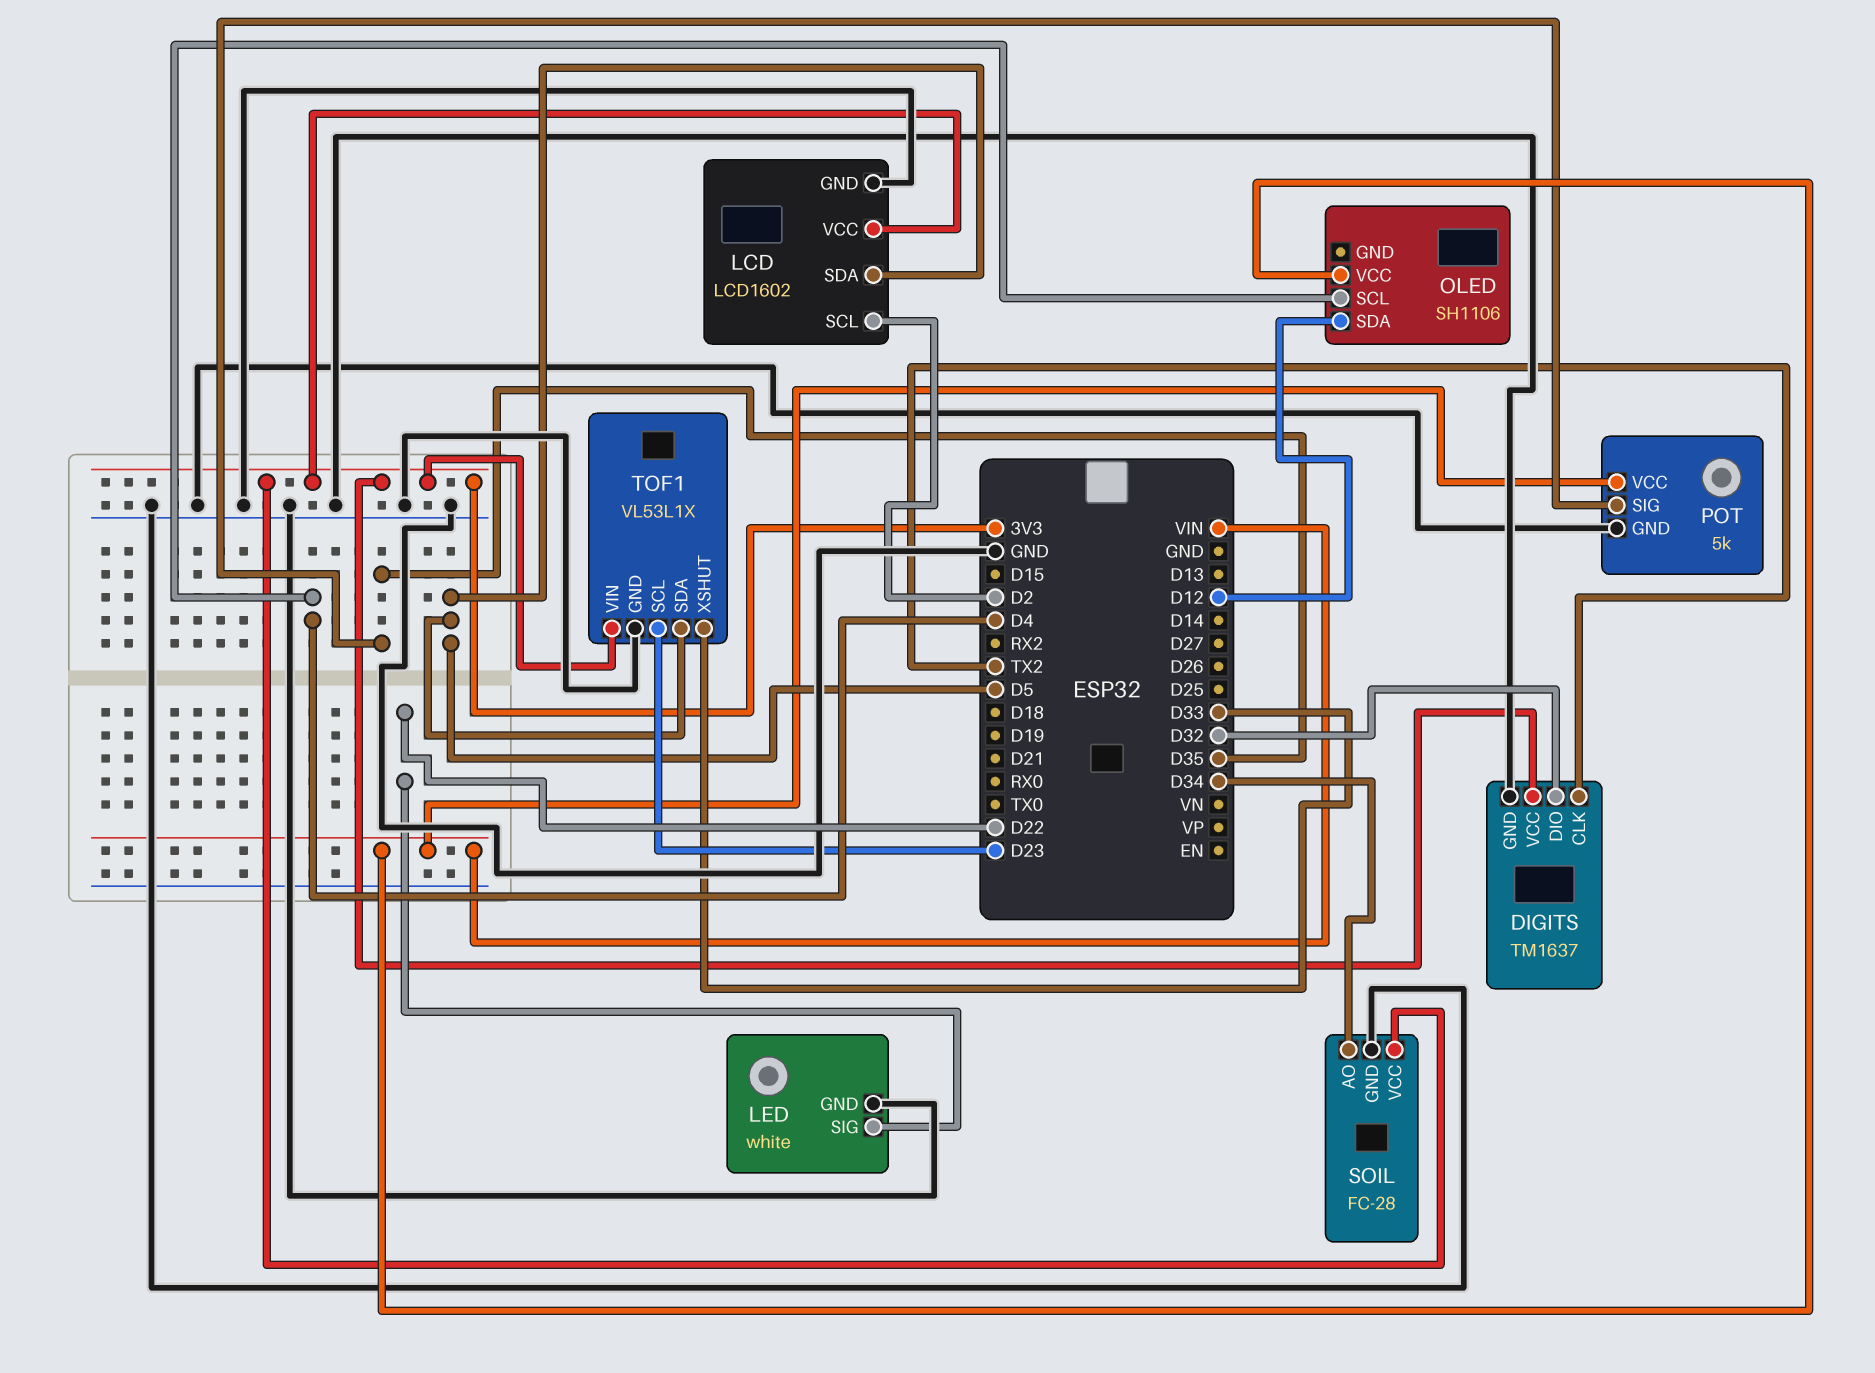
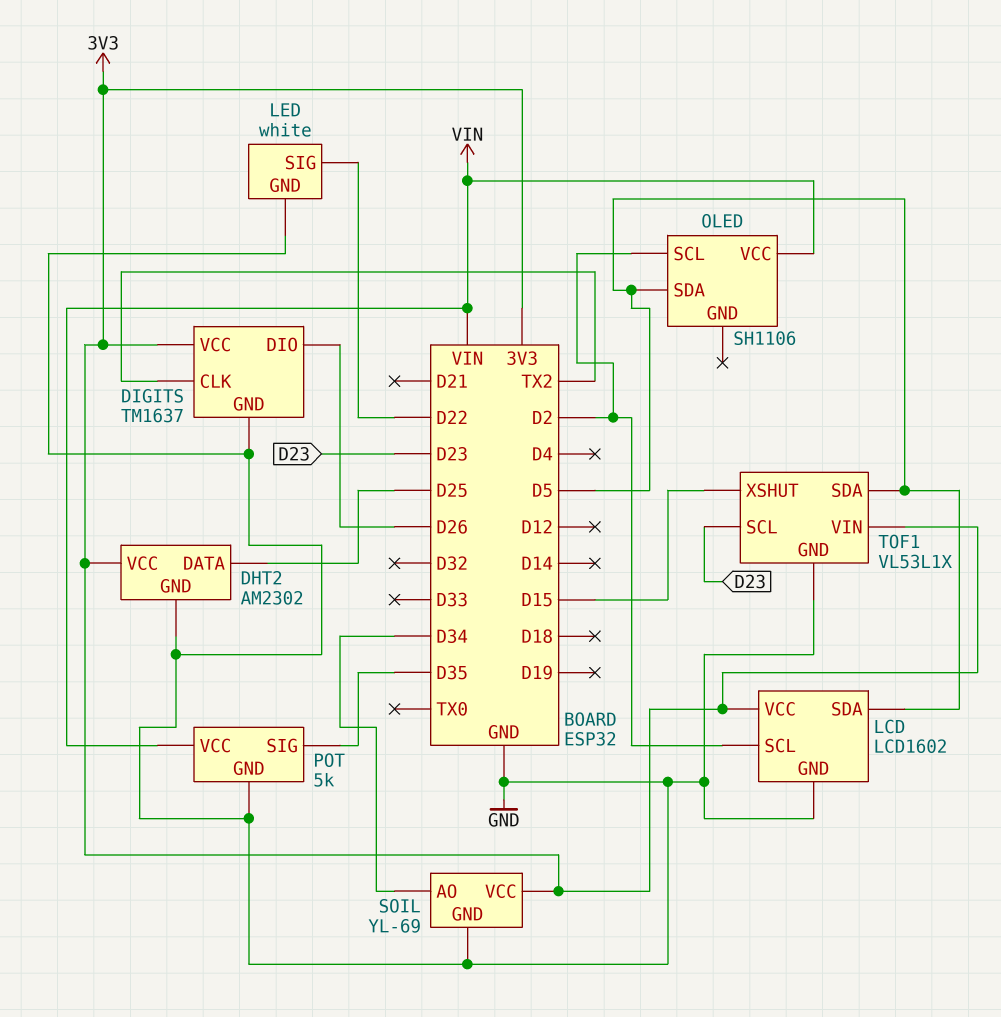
DHT2: none -> AM2302
DHT2 pin DATA: none -> D25
DHT2 pin GND: none -> GND
DHT2 pin VCC: none -> 3V3
DIGITS pin DIO: D32 -> D26
OLED pin SCL: D4 -> D2
OLED pin SDA: D12 -> D5
SOIL: FC-28 -> YL-69
TOF1 pin XSHUT: D33 -> D15

